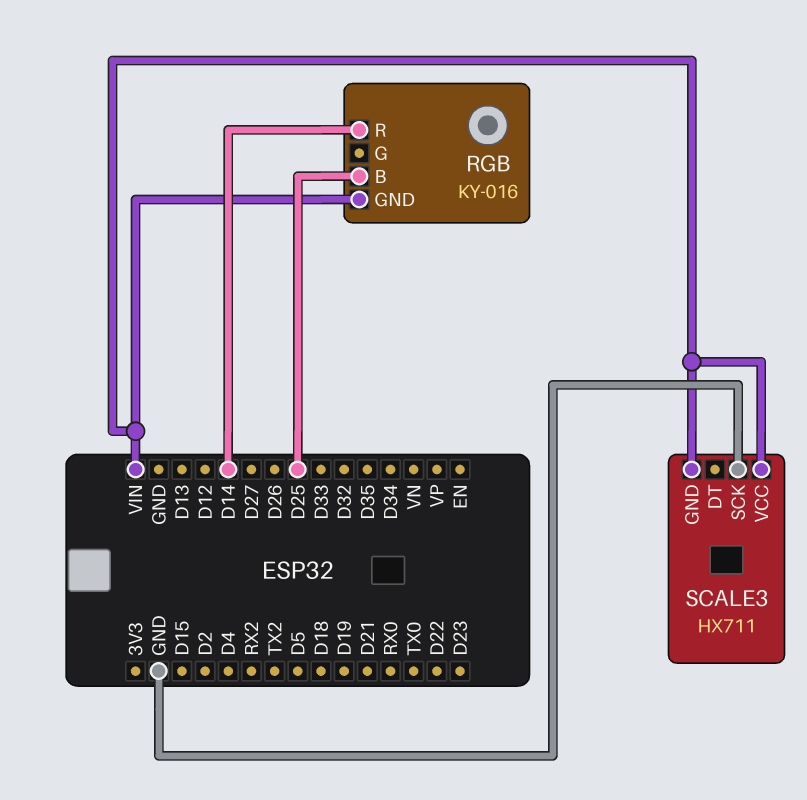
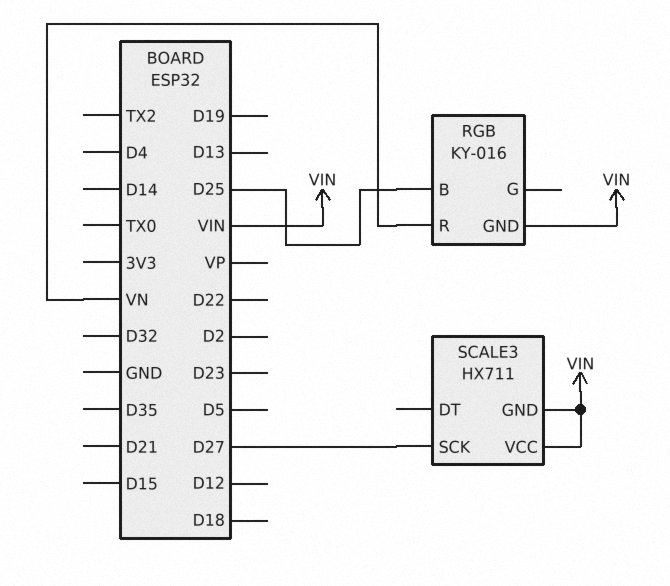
RGB pin R: D14 -> VN
SCALE3 pin SCK: GND -> D27

